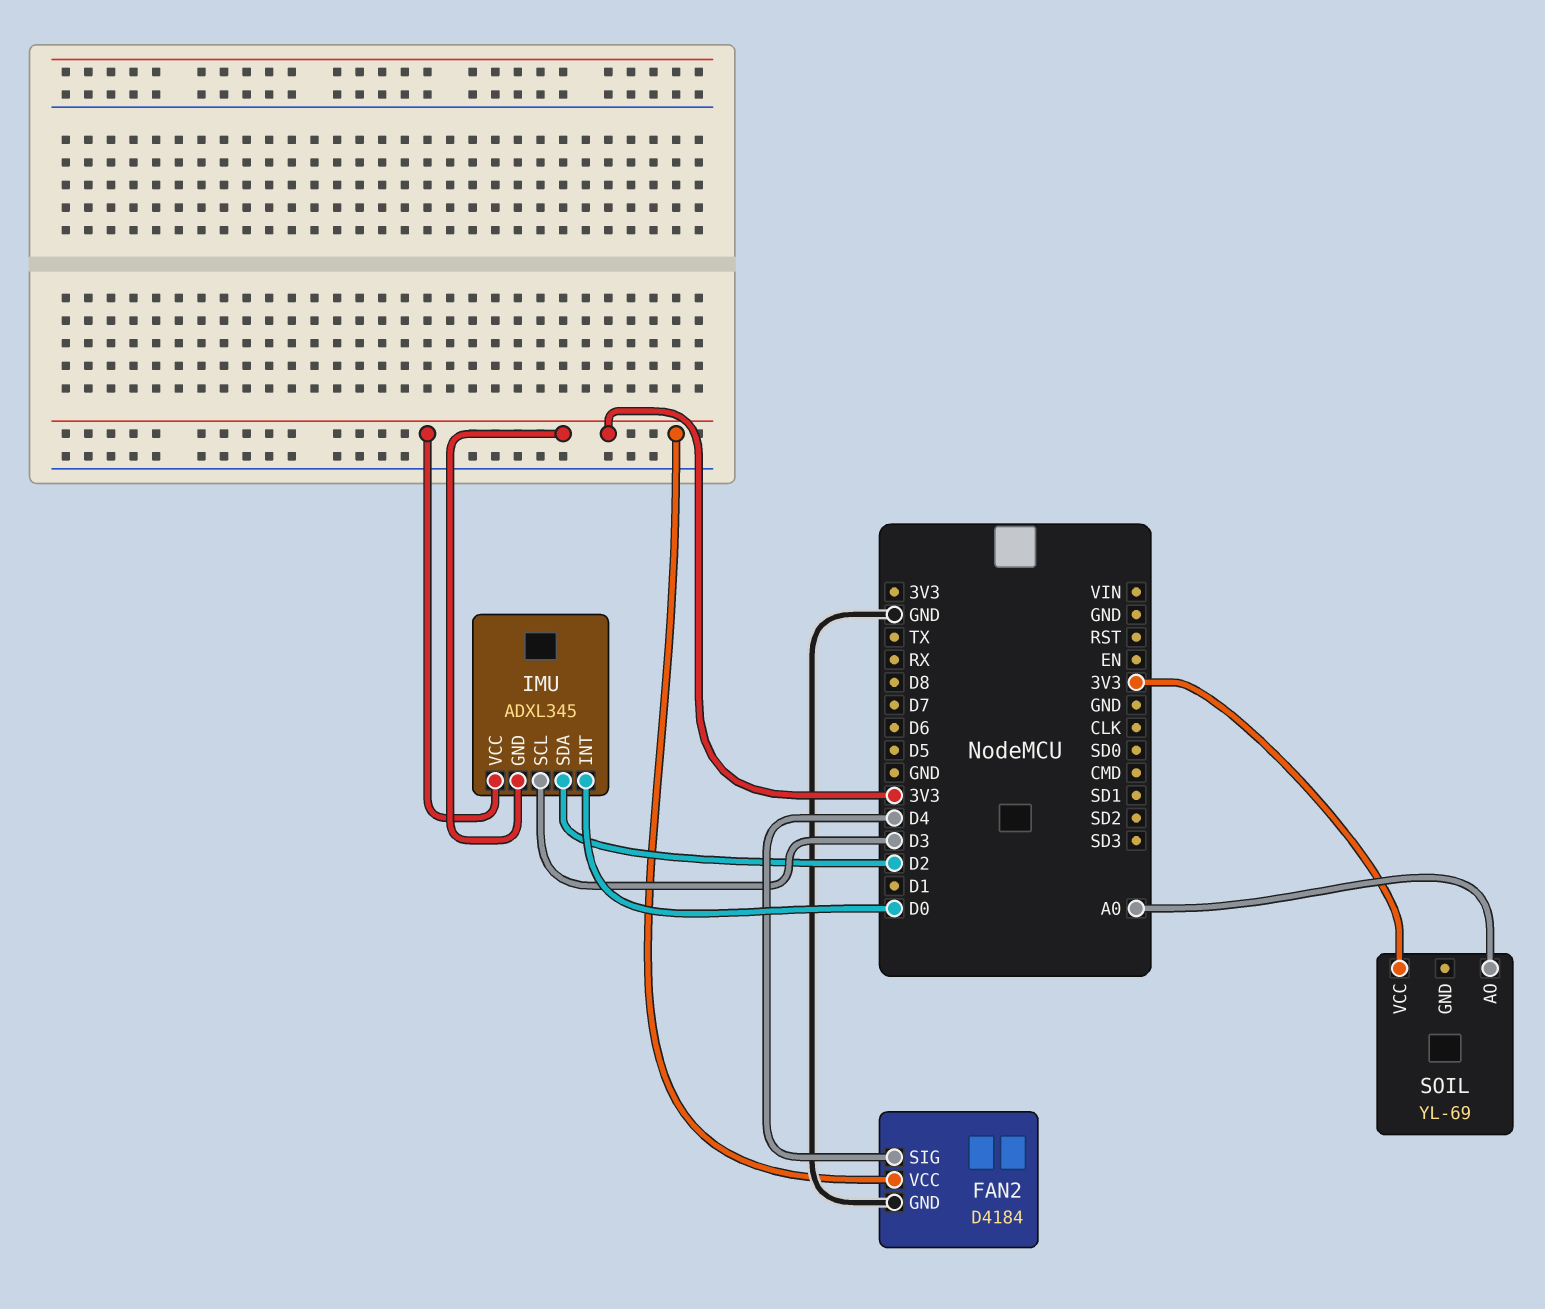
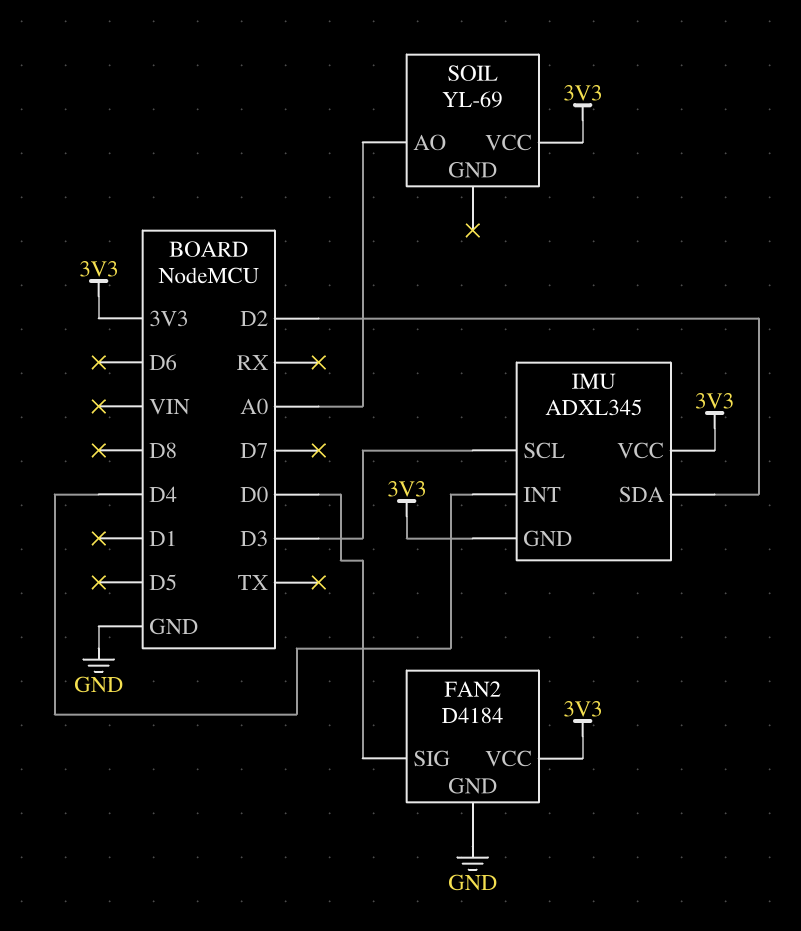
FAN2 pin SIG: D4 -> D0
IMU pin INT: D0 -> D4

